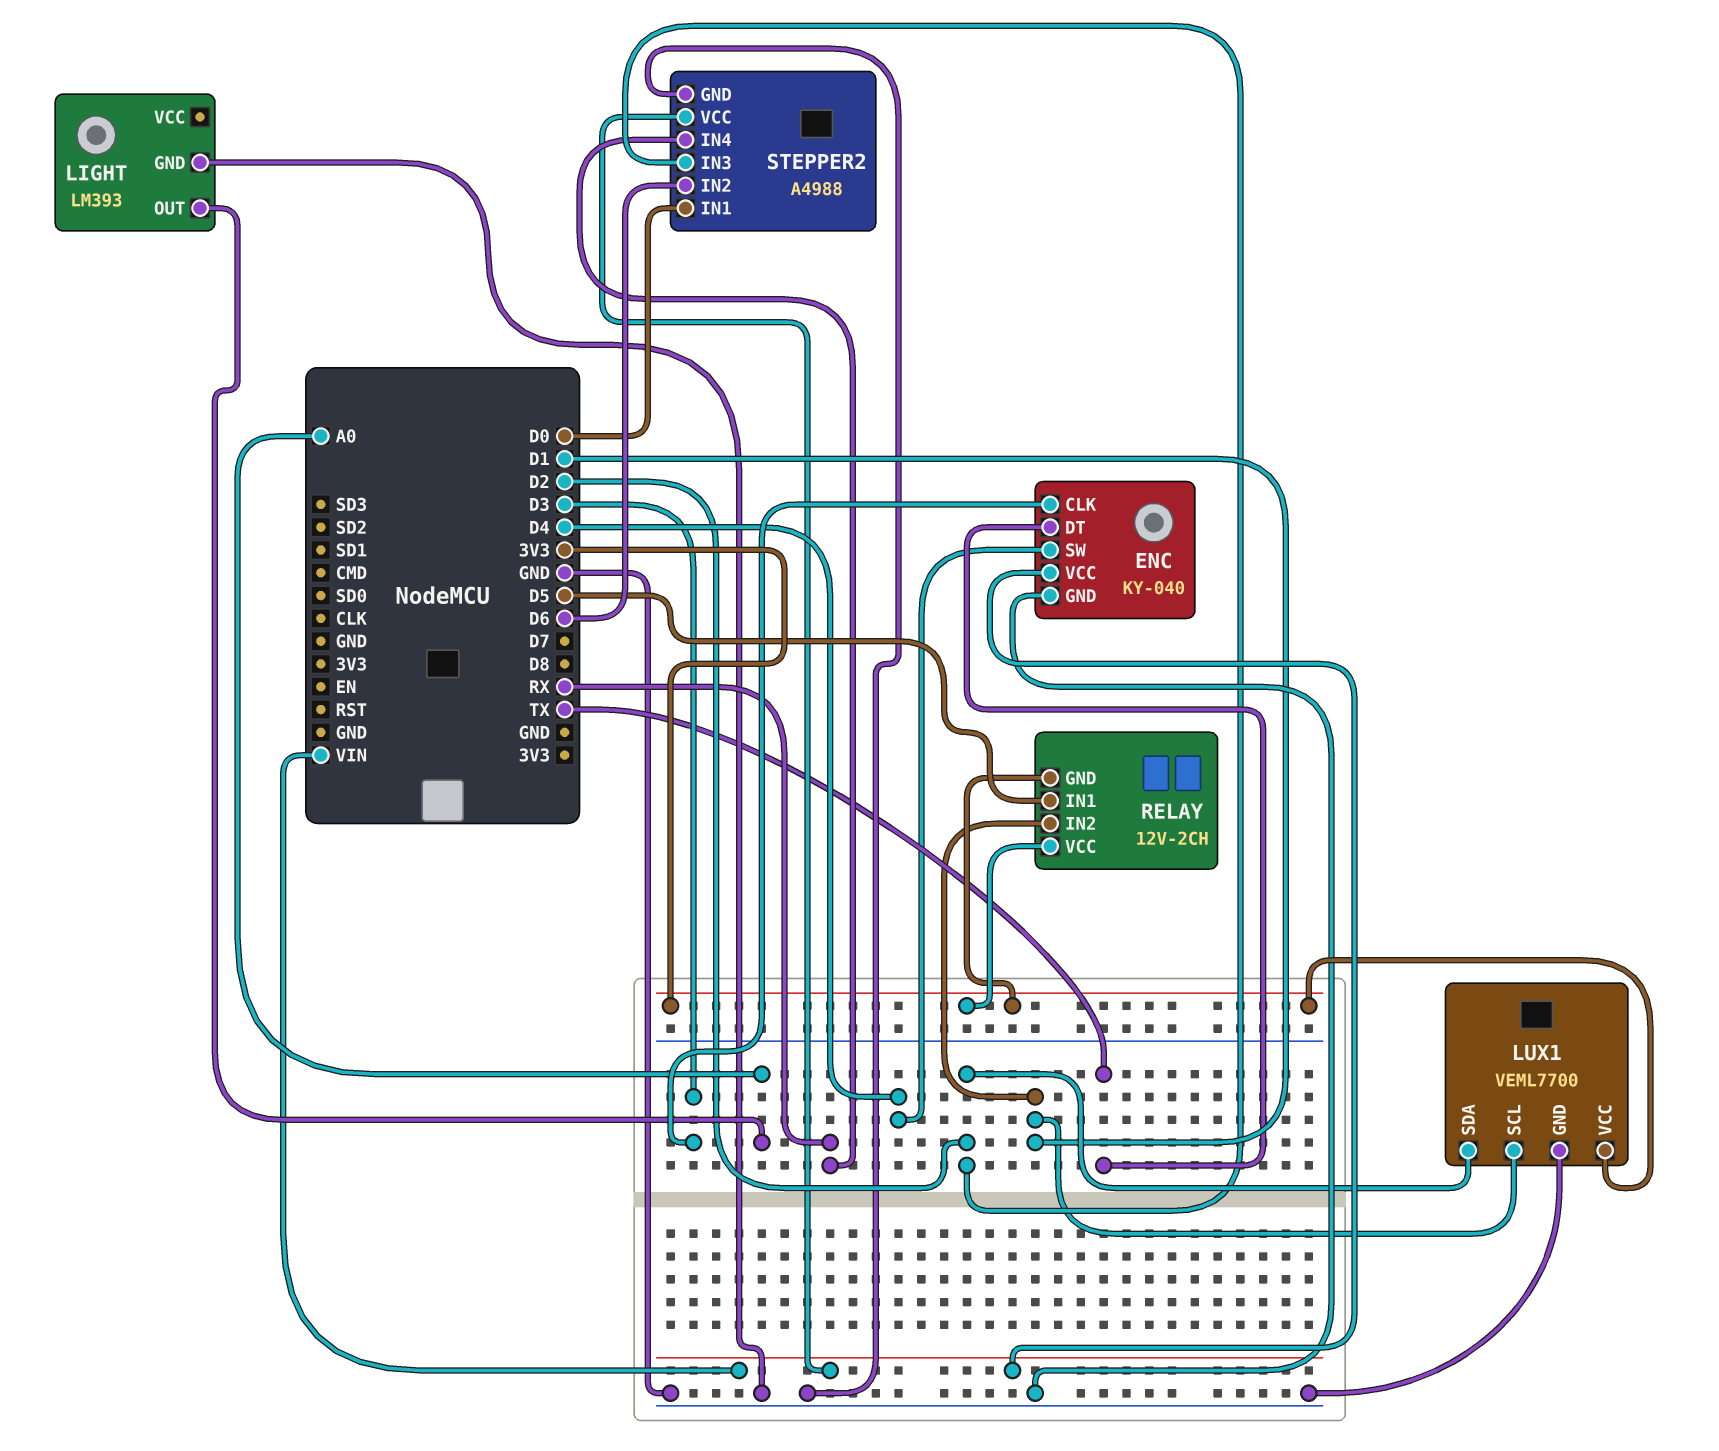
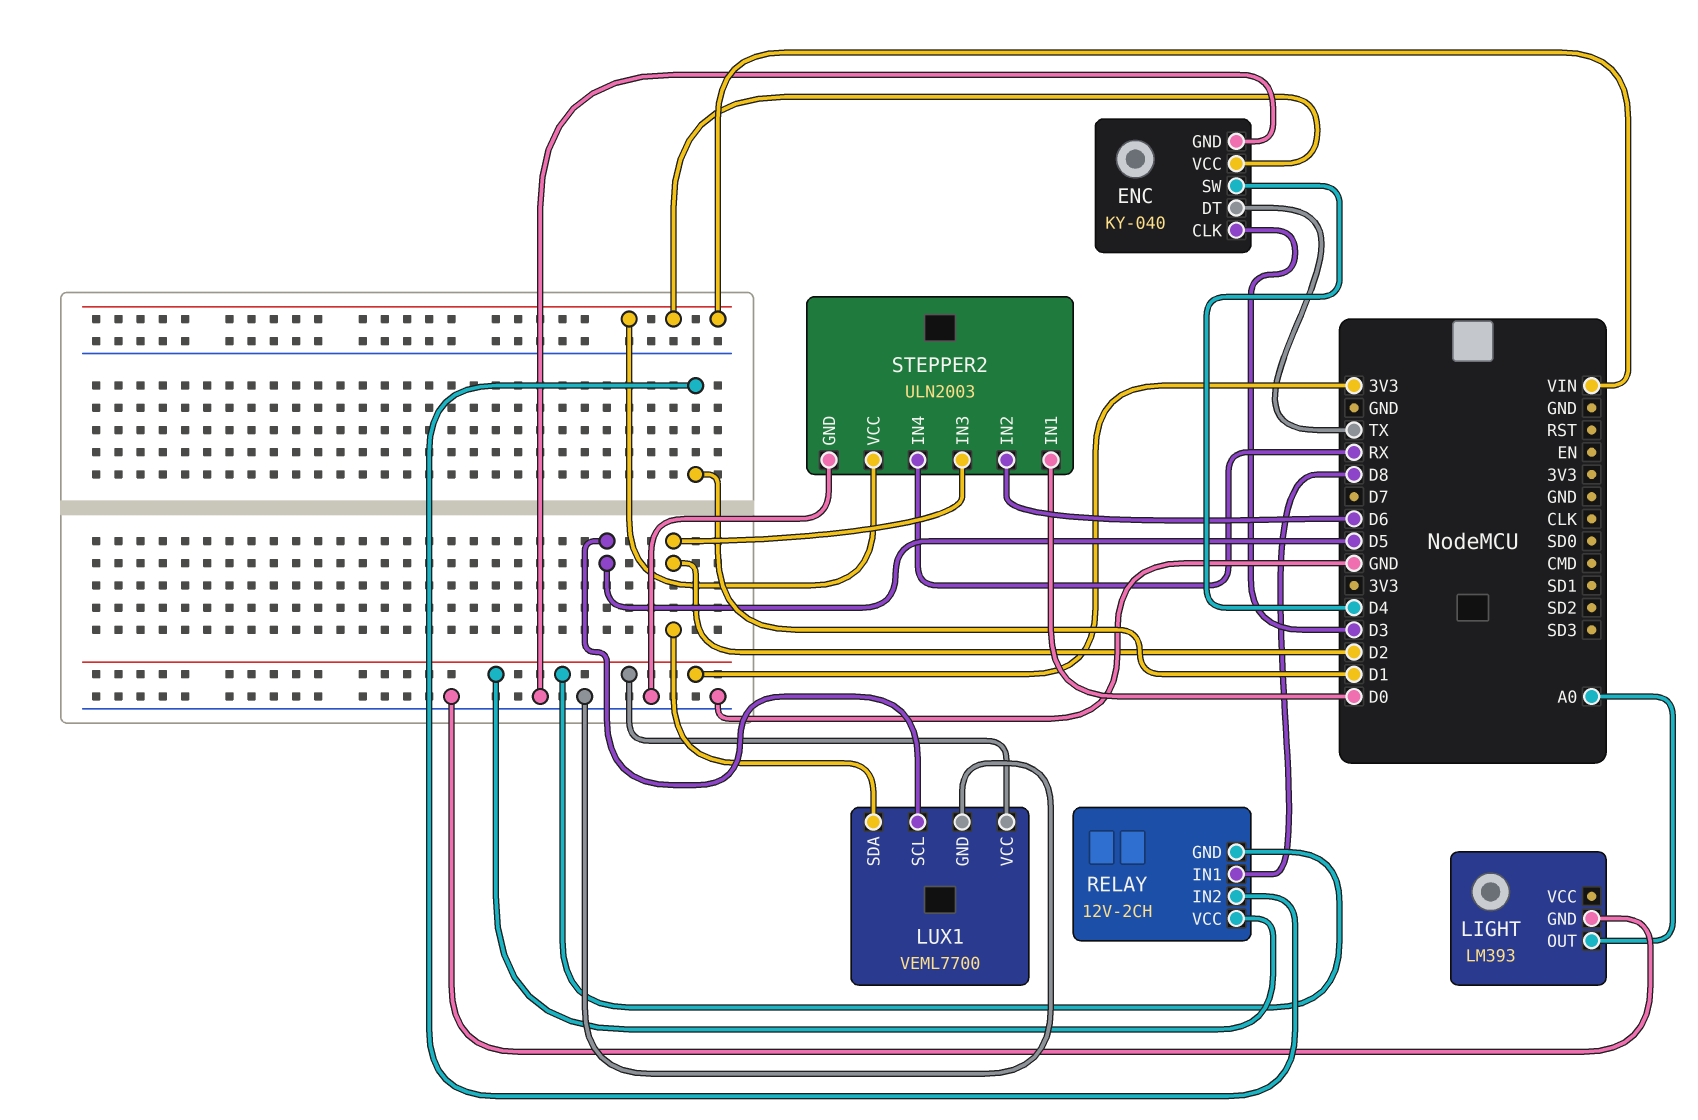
LUX1 pin SCL: D1 -> D5
RELAY pin IN1: D5 -> D8
STEPPER2: A4988 -> ULN2003

